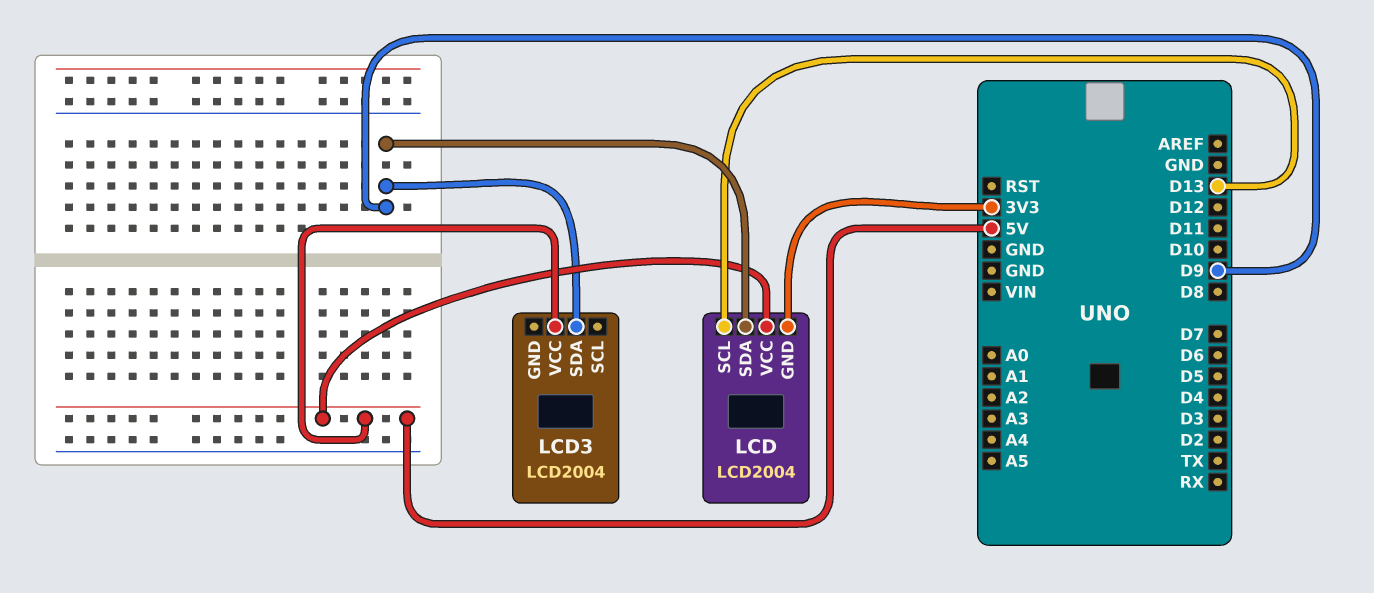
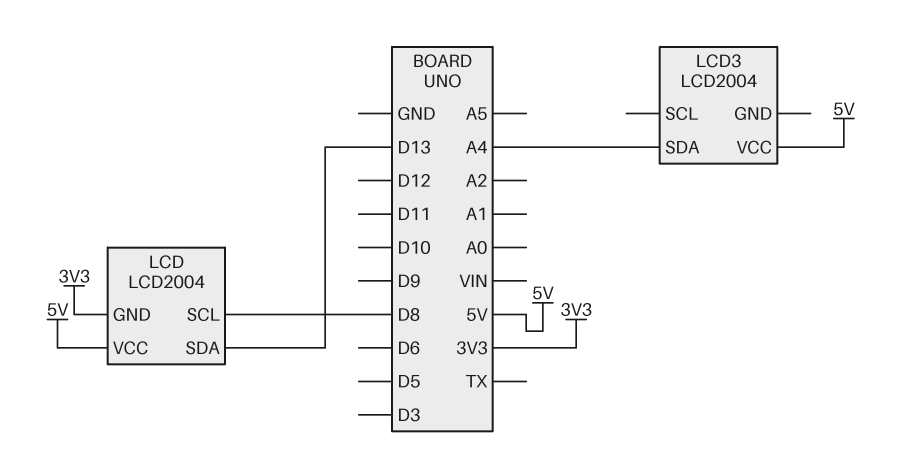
LCD pin SCL: D13 -> D8
LCD pin SDA: D9 -> D13
LCD3 pin SDA: D9 -> A4

